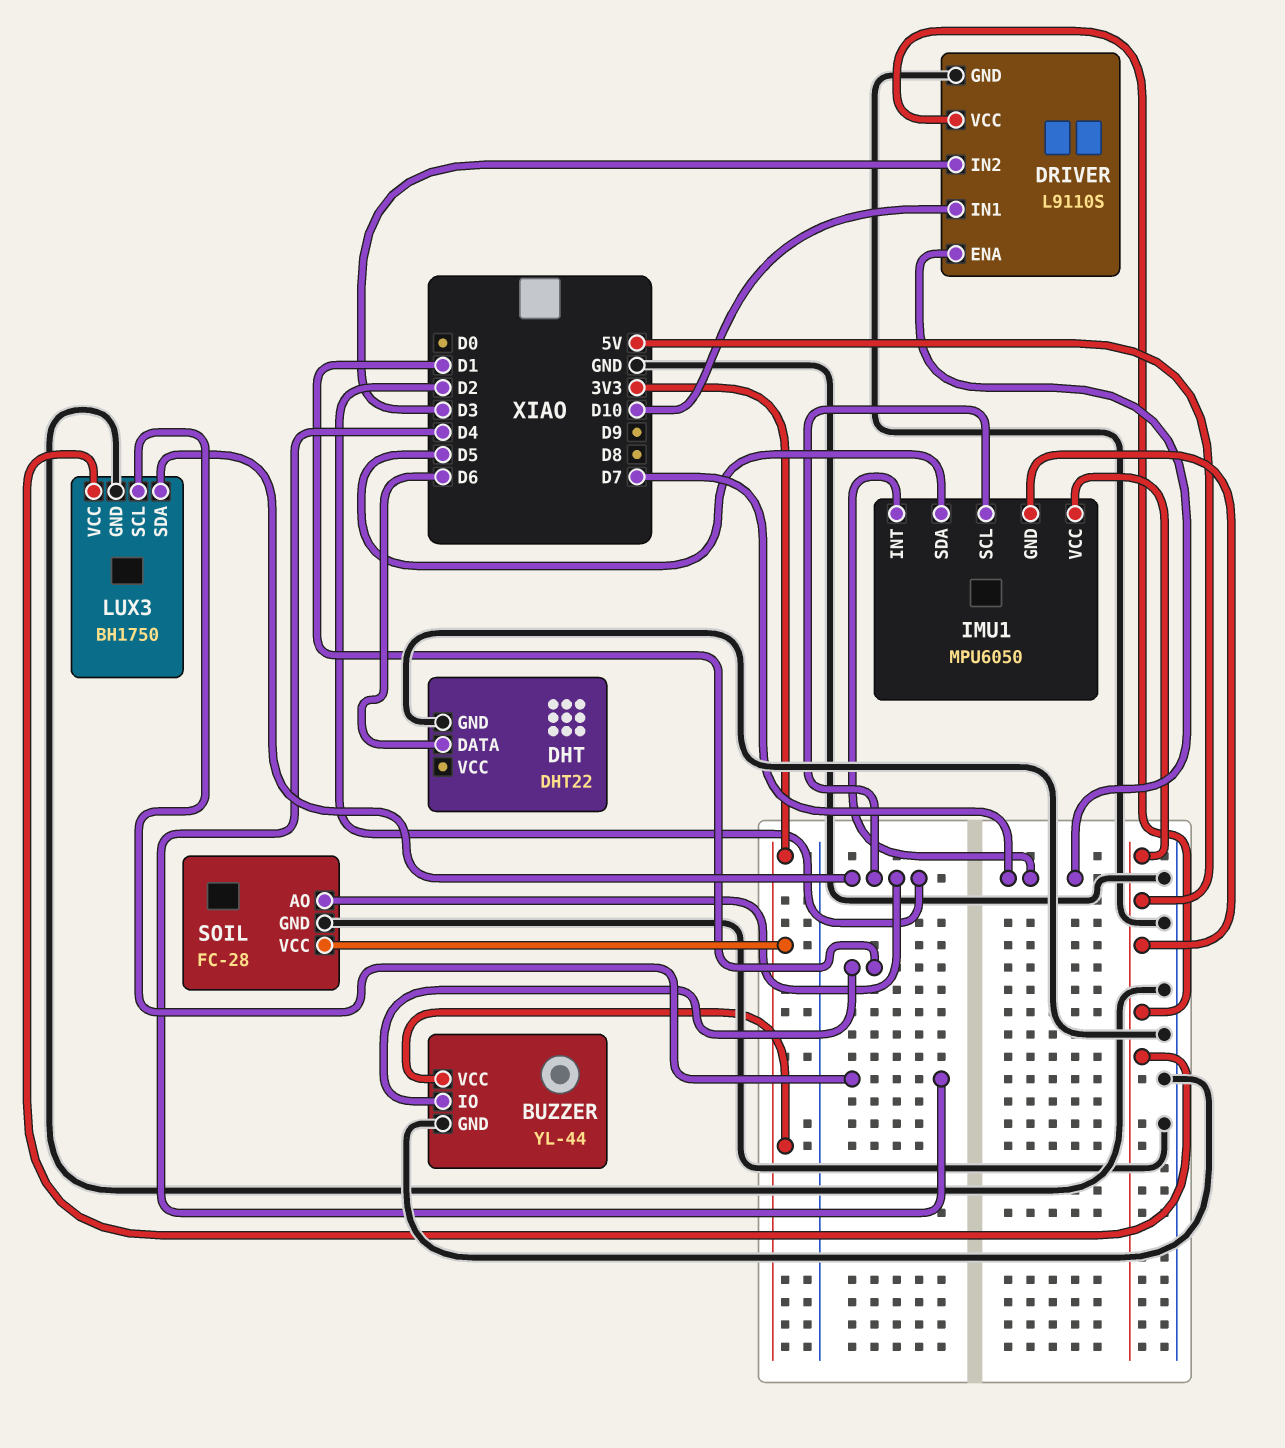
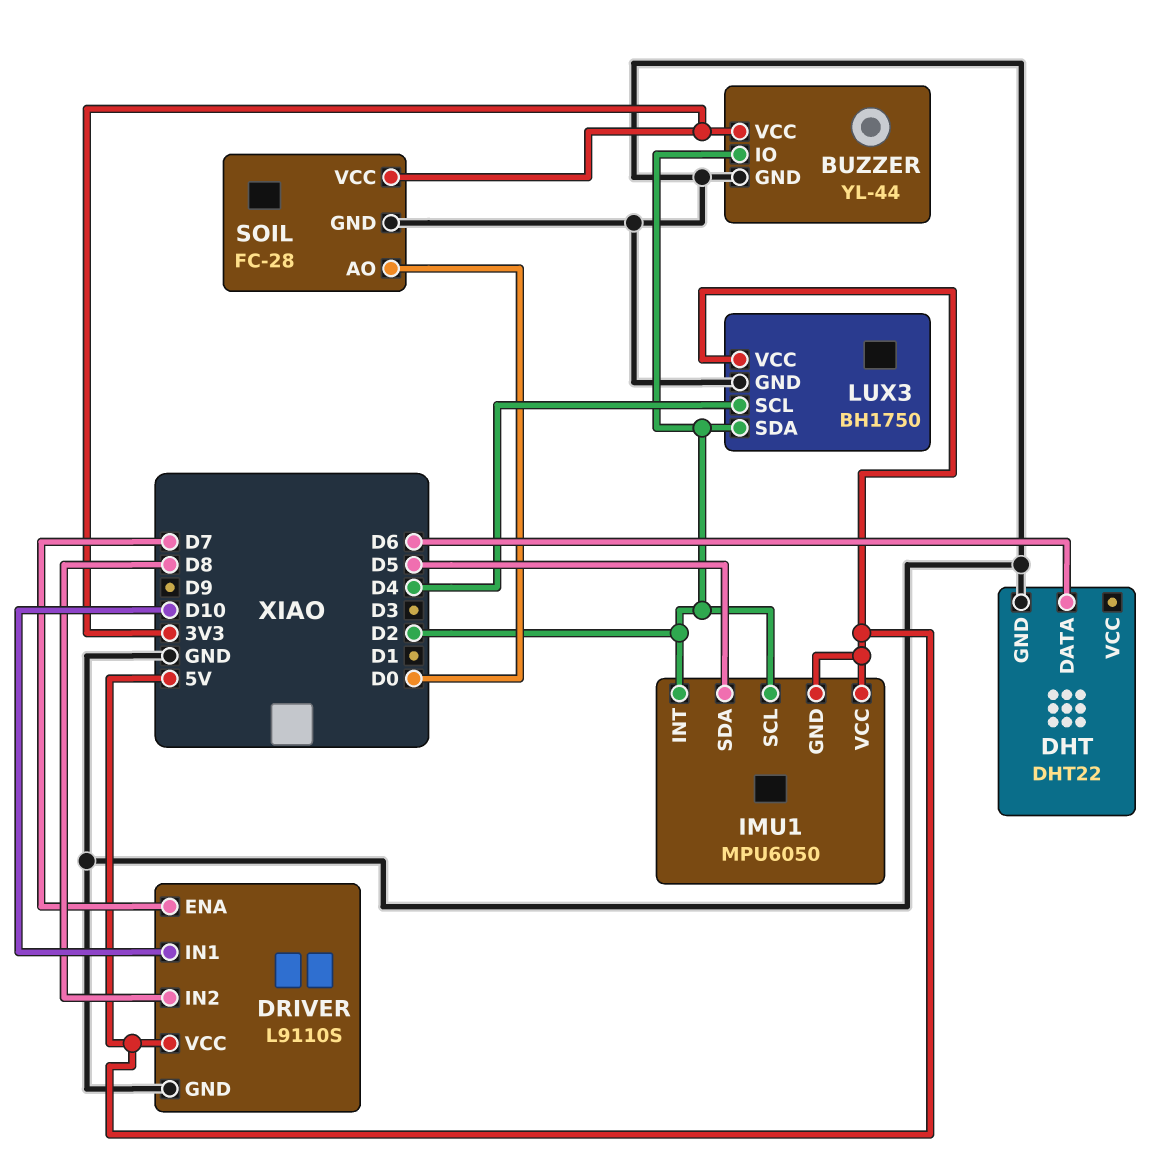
BUZZER pin IO: D1 -> D2
DRIVER pin IN2: D3 -> D8
IMU1 pin INT: D7 -> D2
SOIL pin AO: D2 -> D0

